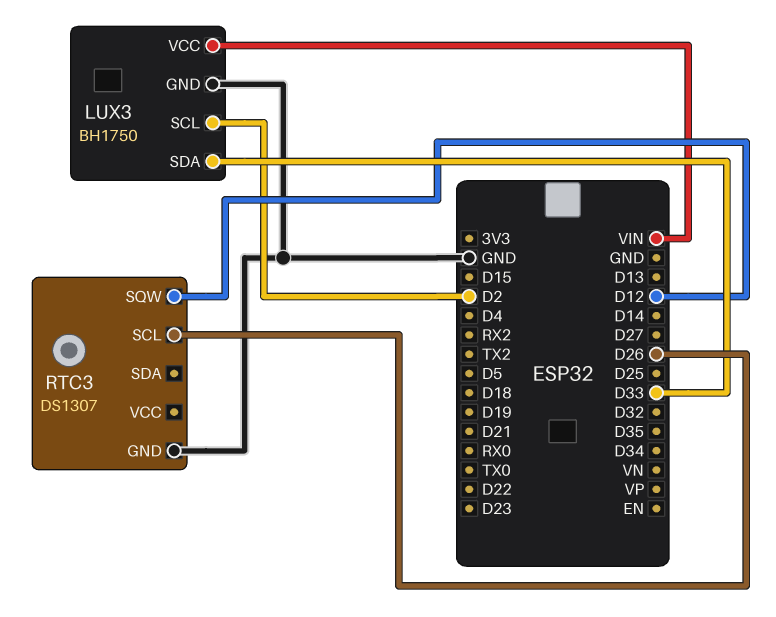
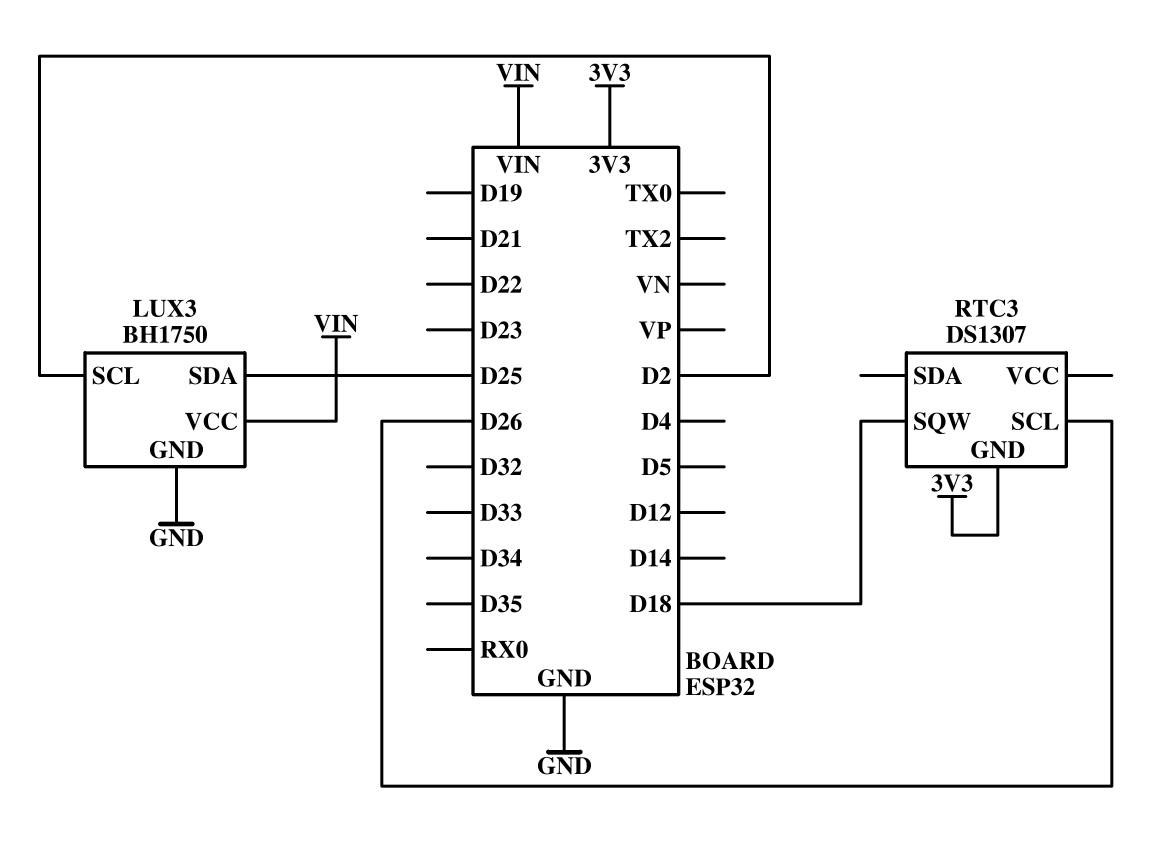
LUX3 pin SDA: D33 -> D25
RTC3 pin GND: GND -> 3V3
RTC3 pin SQW: D12 -> D18

